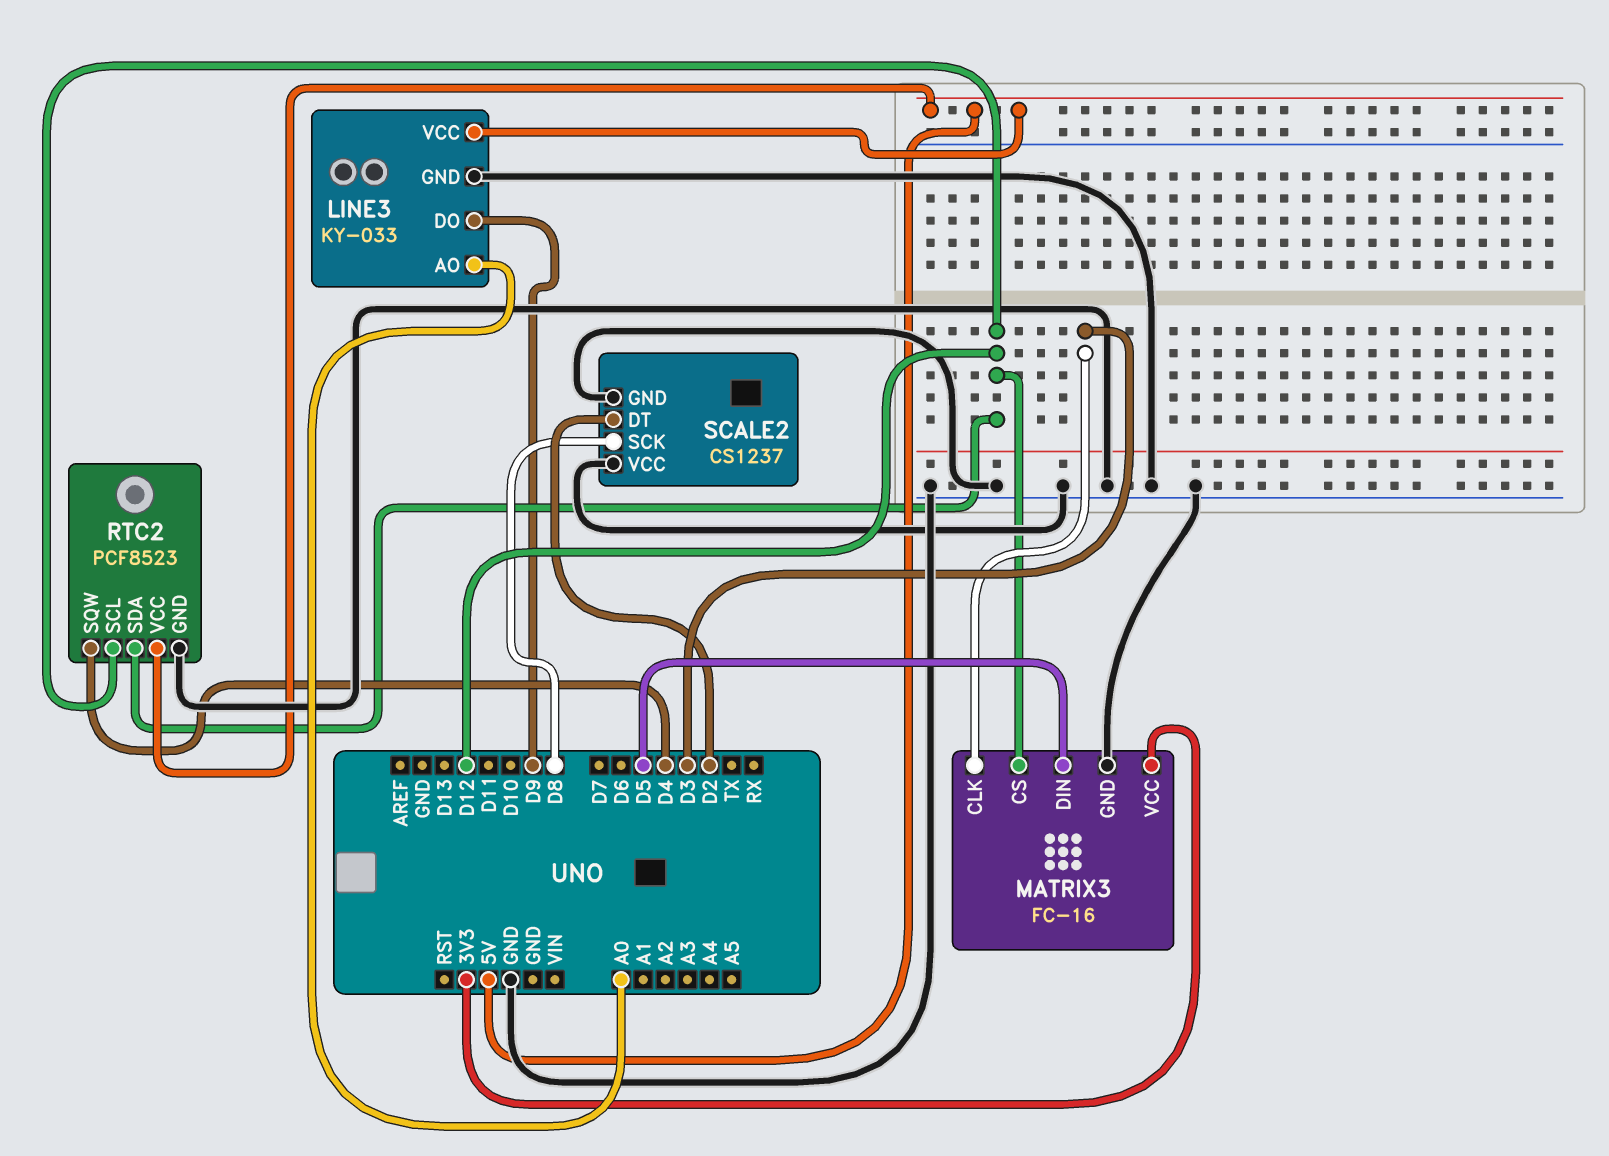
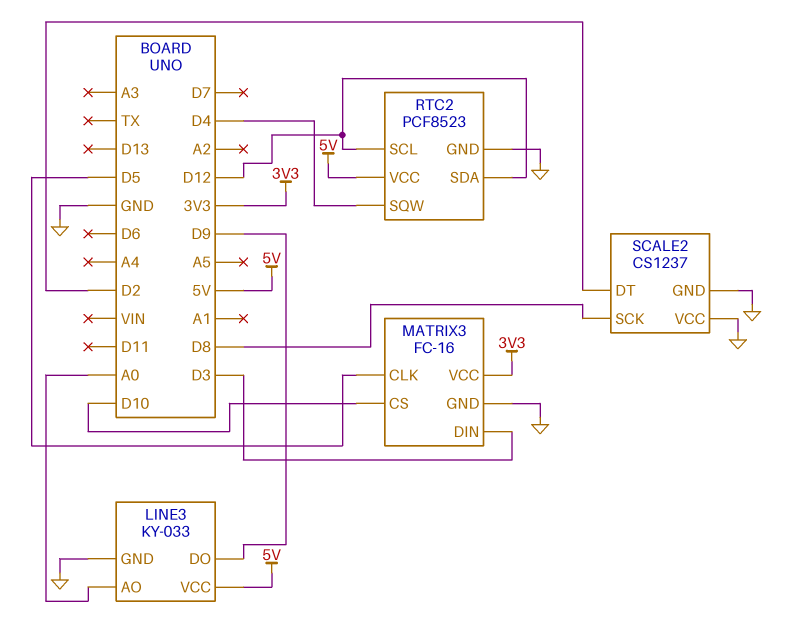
MATRIX3 pin CLK: D3 -> D5
MATRIX3 pin CS: D12 -> D10
MATRIX3 pin DIN: D5 -> D3

